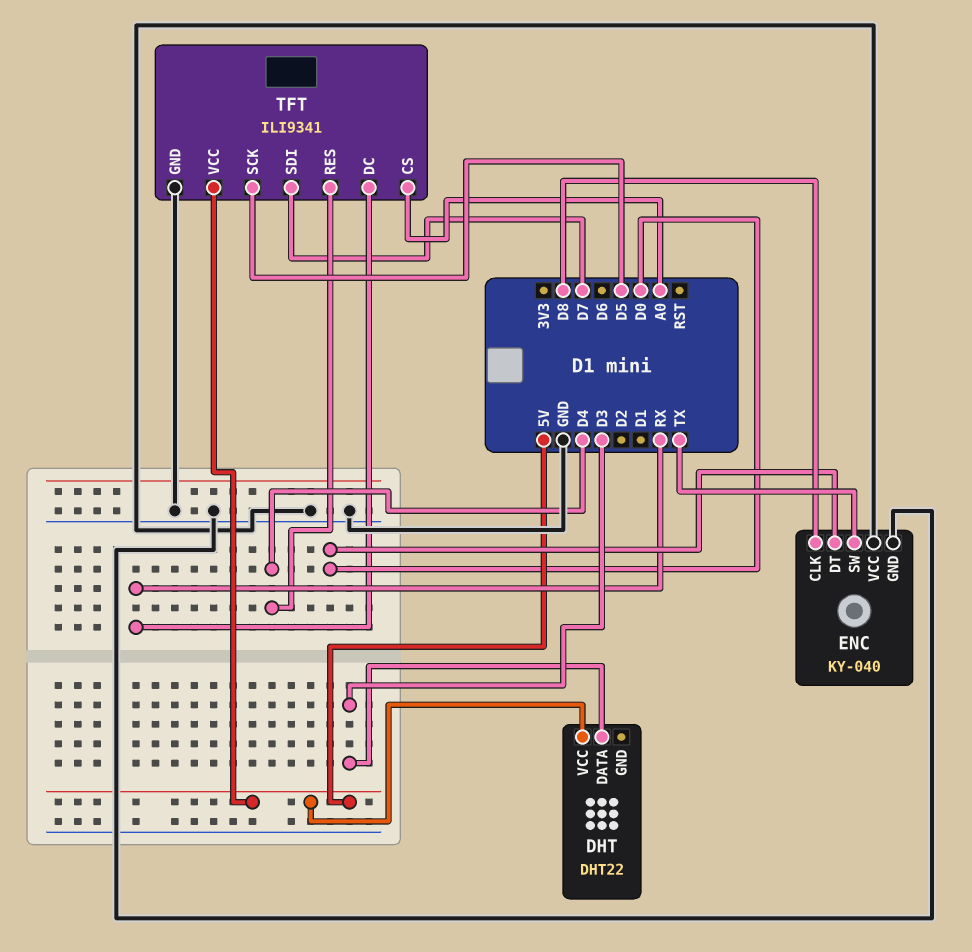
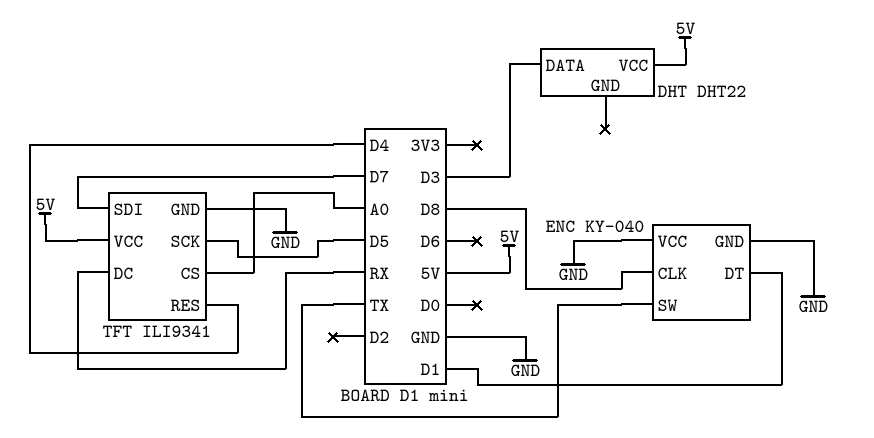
ENC pin DT: D0 -> D1

